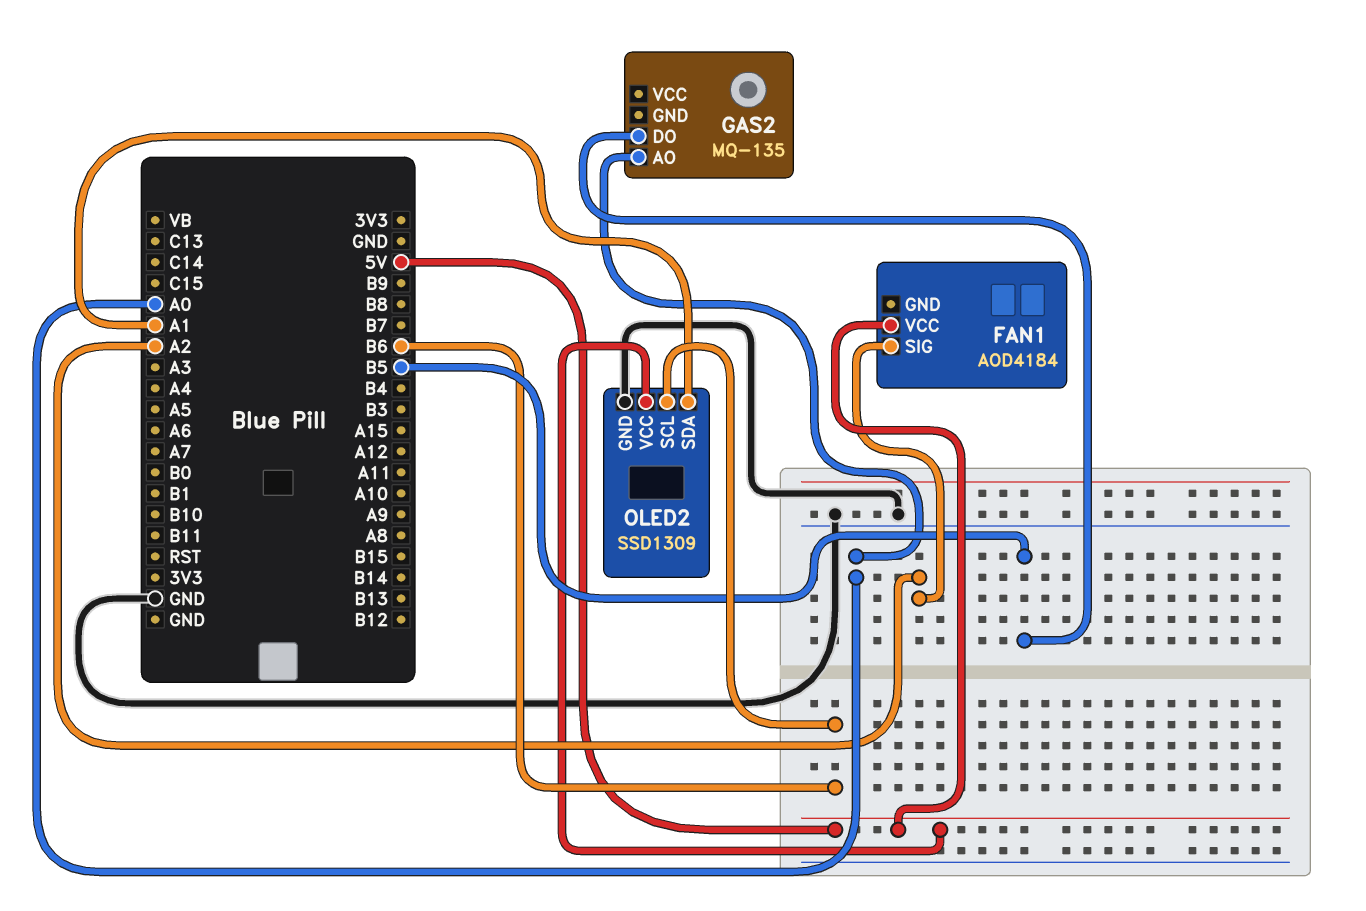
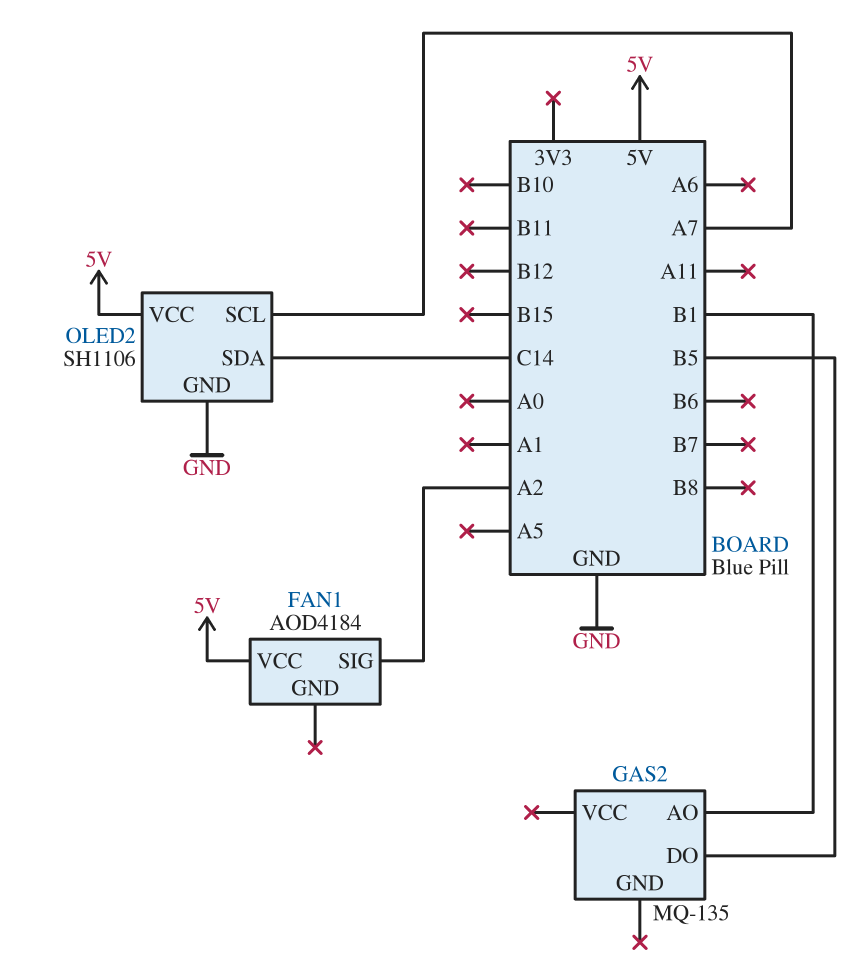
GAS2 pin AO: A0 -> B1
OLED2: SSD1309 -> SH1106
OLED2 pin SCL: B6 -> A7
OLED2 pin SDA: A1 -> C14

